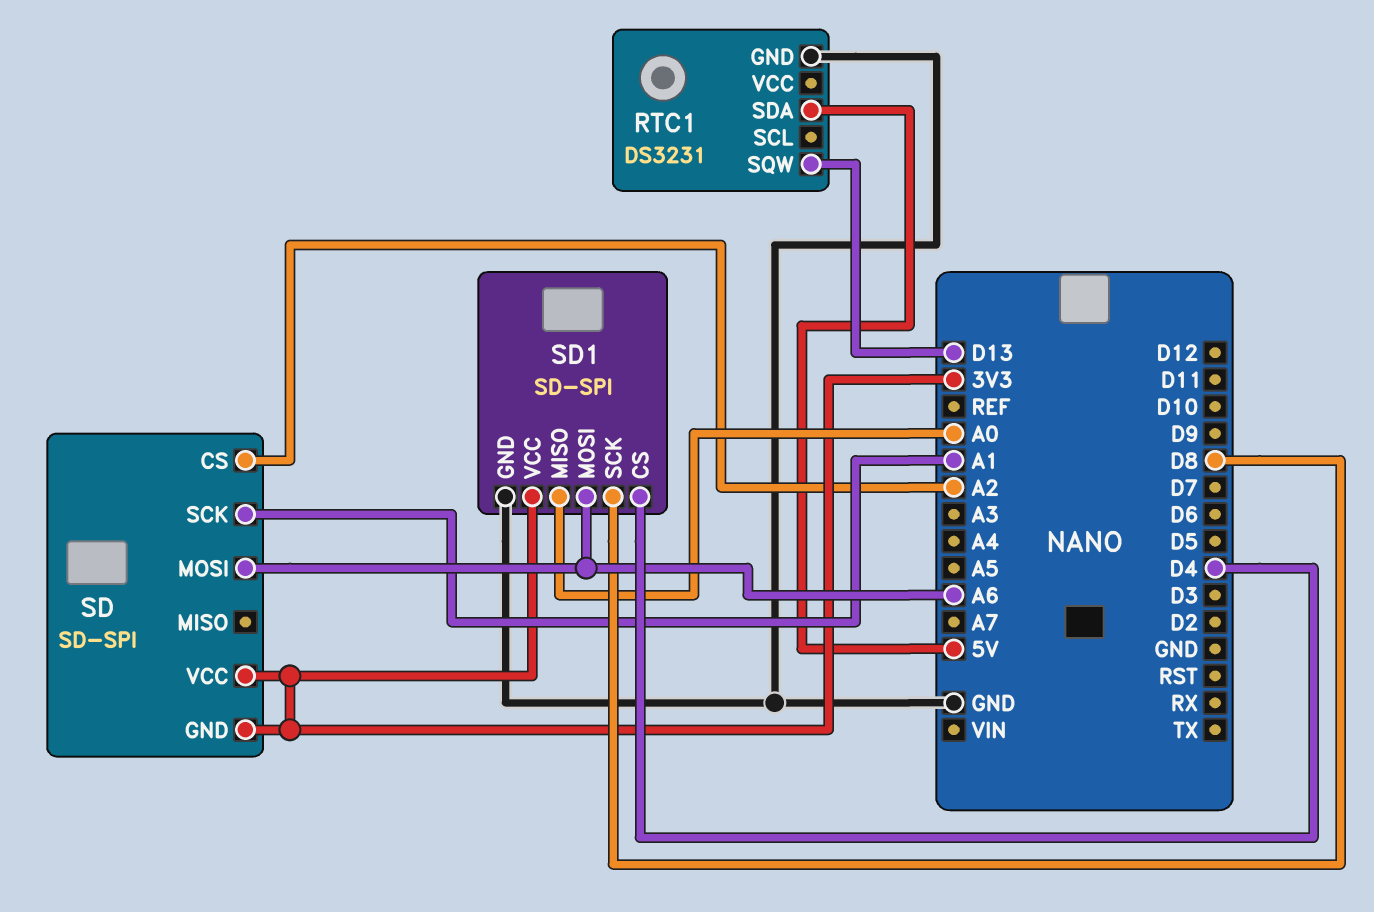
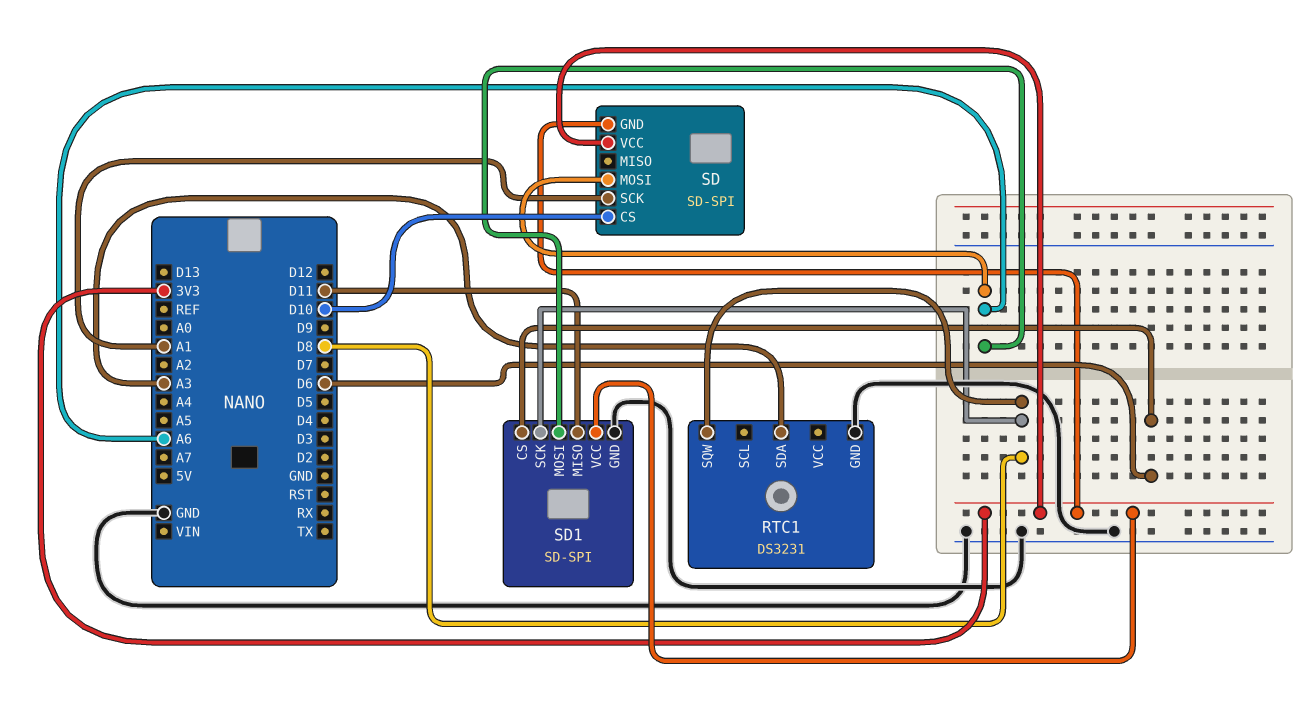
RTC1 pin SDA: 5V -> A3
RTC1 pin SQW: D13 -> D8
SD pin CS: A2 -> D10
SD1 pin CS: D4 -> D6
SD1 pin MISO: A0 -> D11

